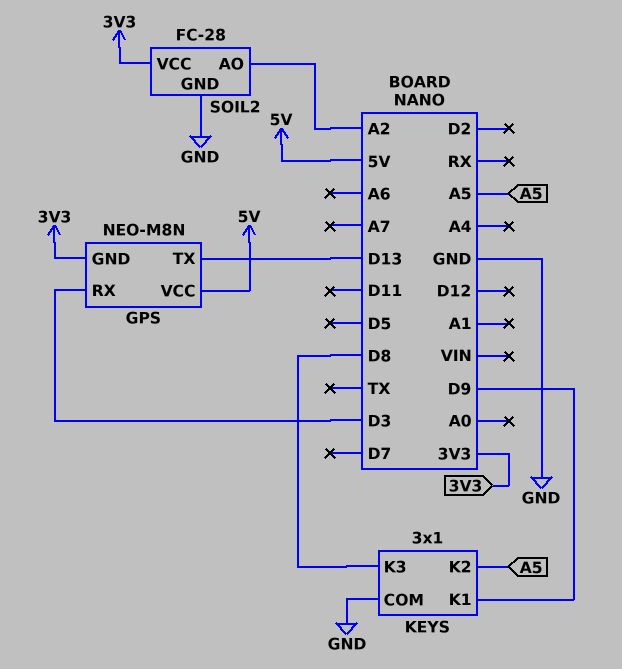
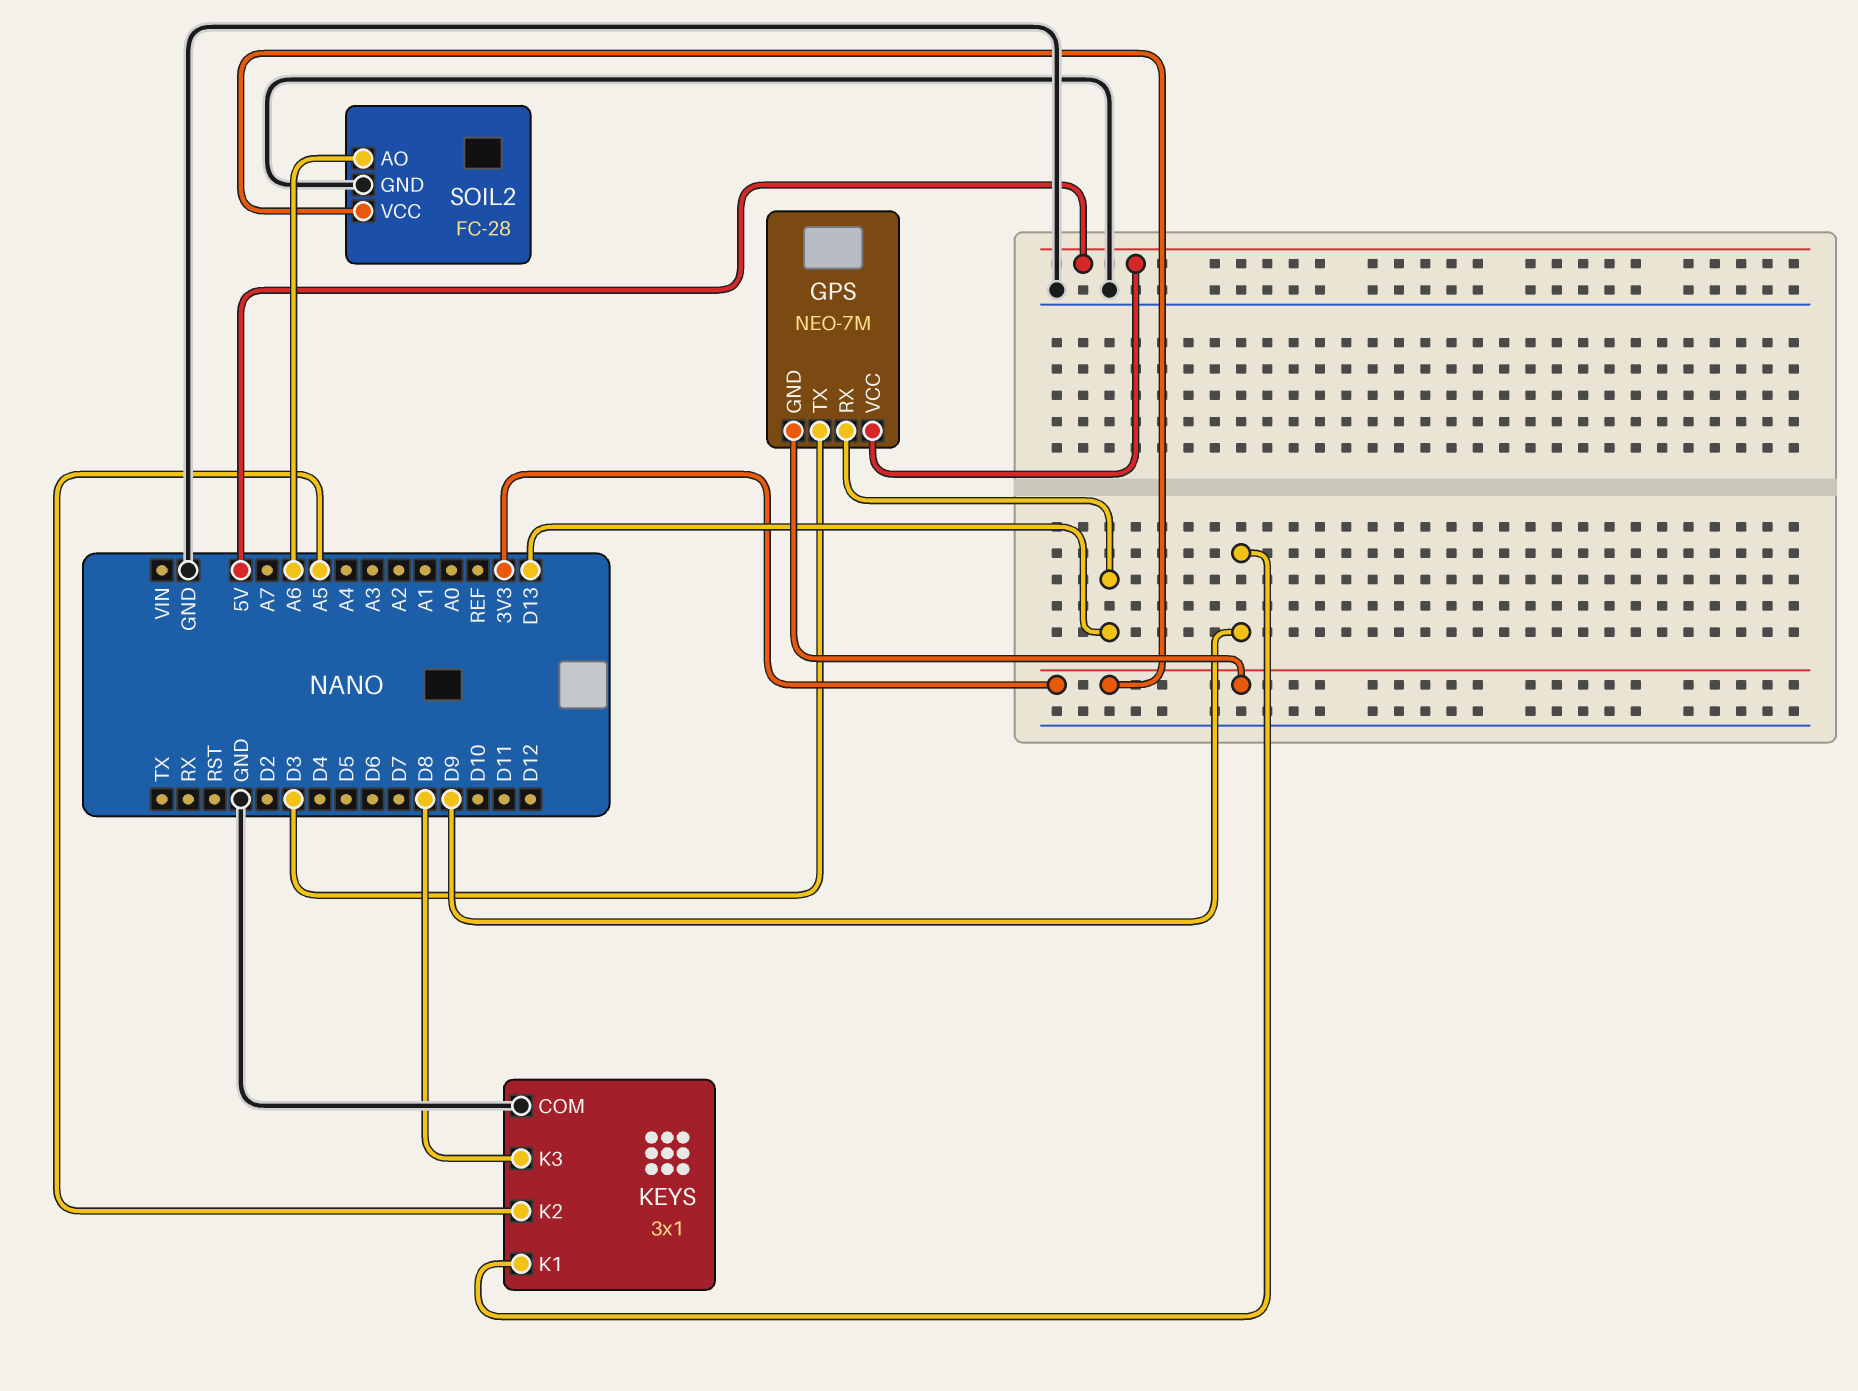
GPS: NEO-M8N -> NEO-7M
GPS pin RX: D3 -> D13
GPS pin TX: D13 -> D3
SOIL2 pin AO: A2 -> A6

